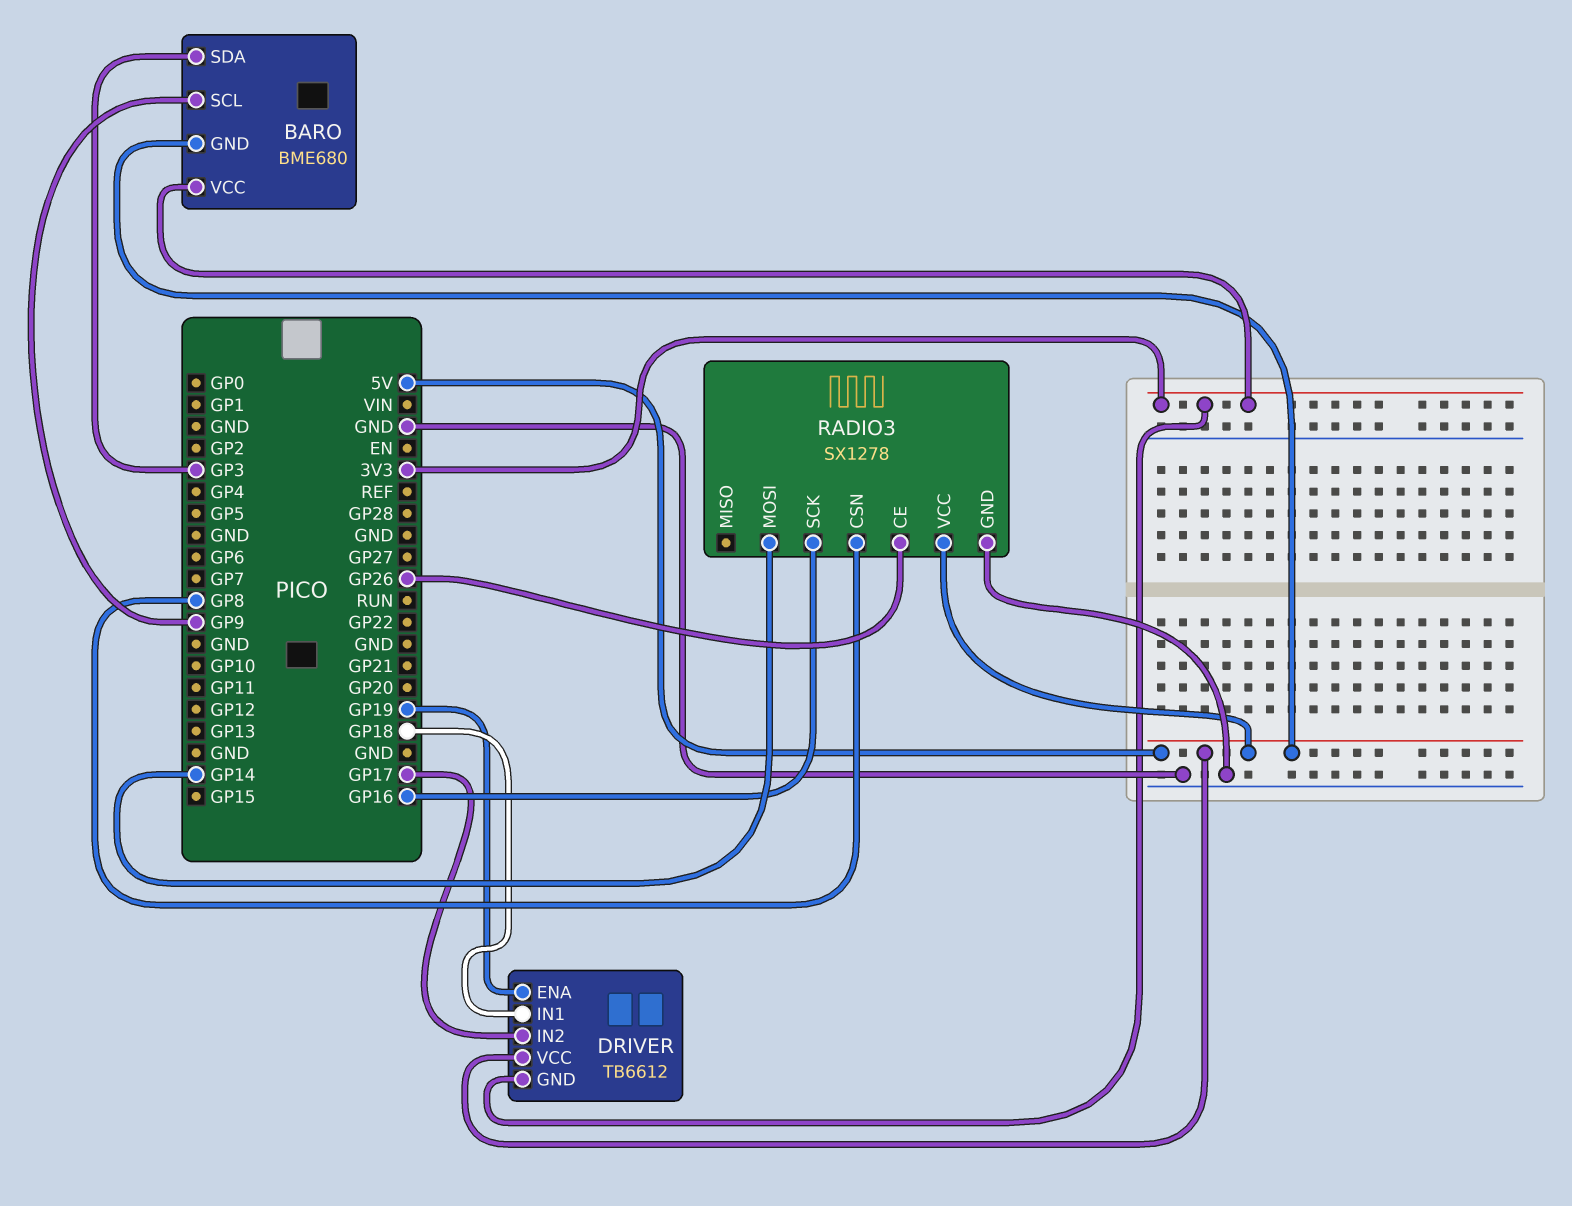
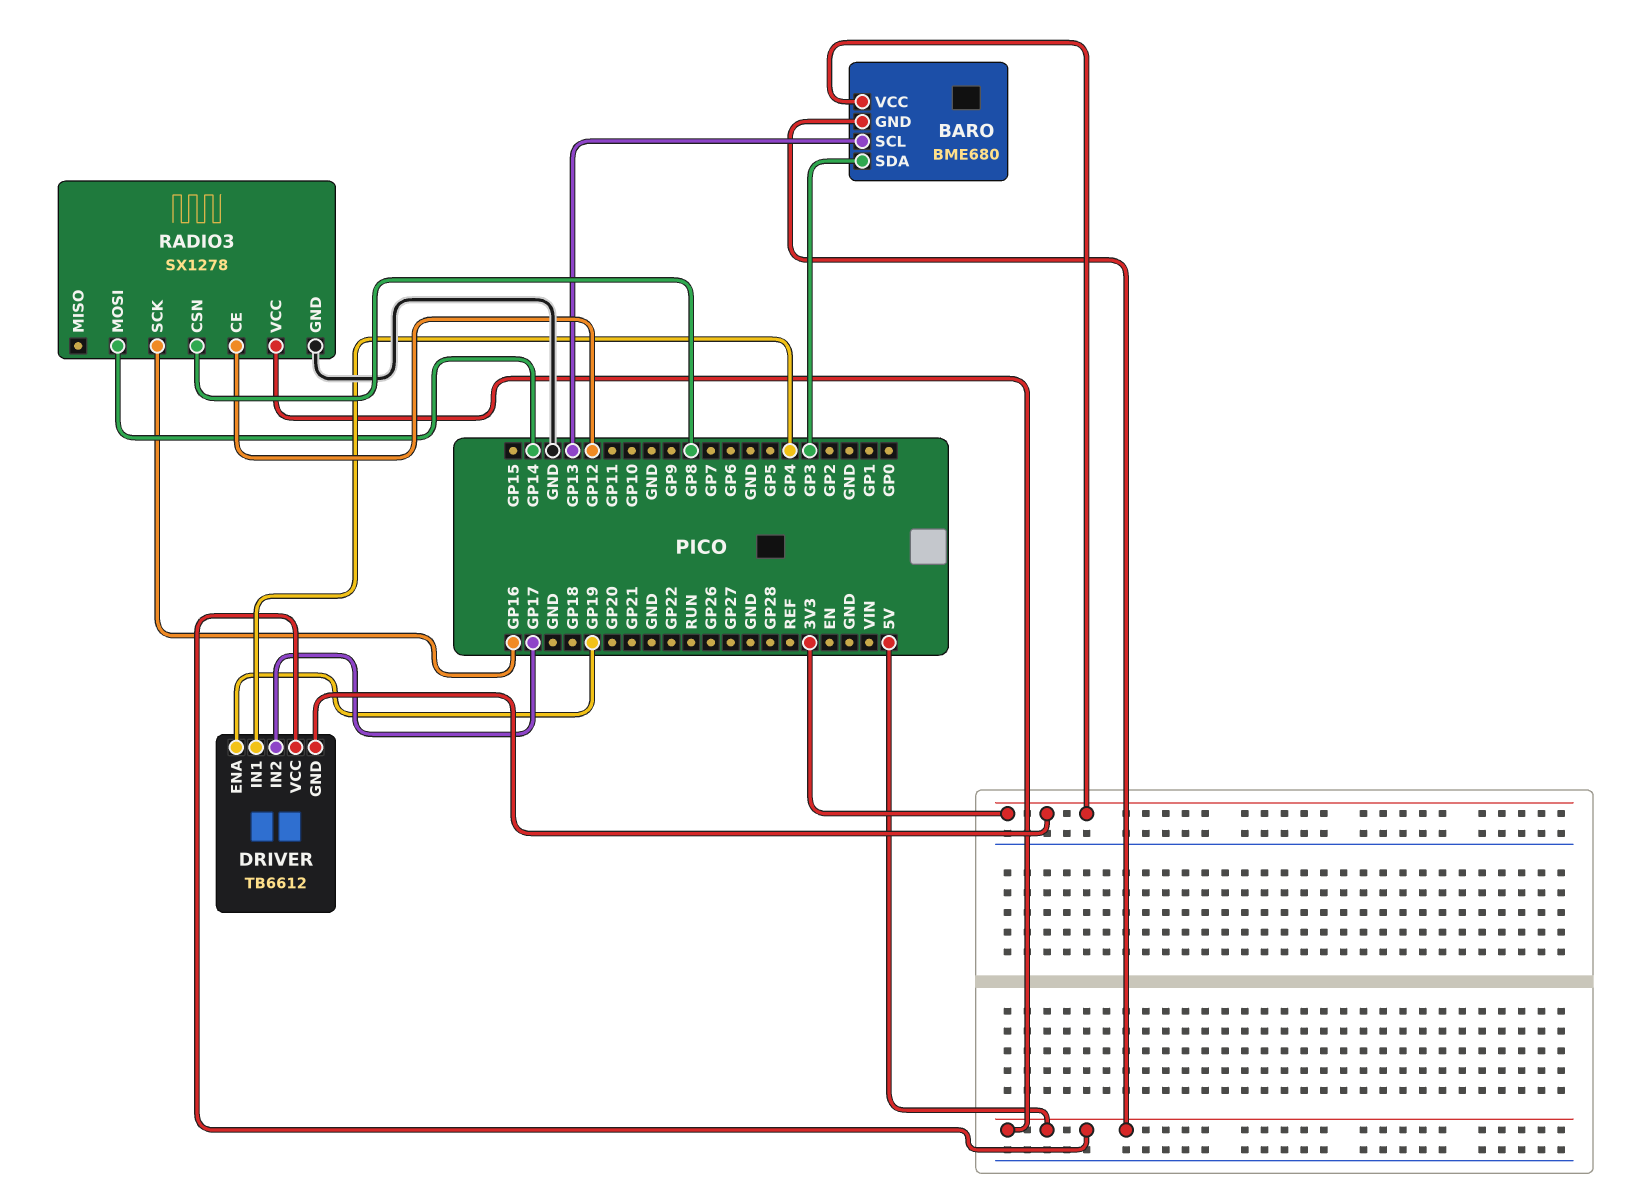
BARO pin SCL: GP9 -> GP13
DRIVER pin IN1: GP18 -> GP4
RADIO3 pin CE: GP26 -> GP12

